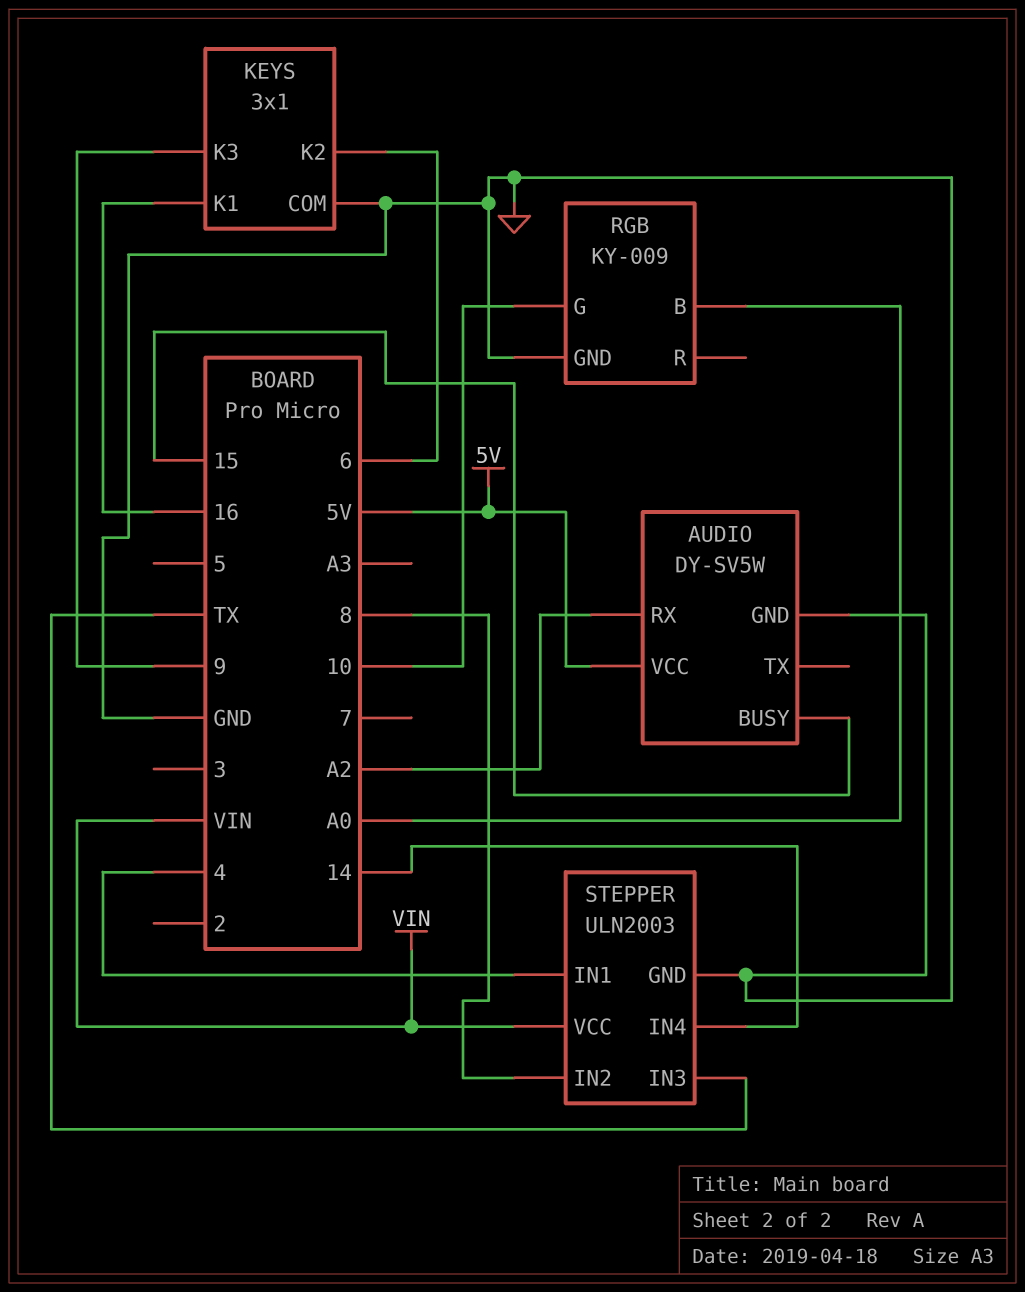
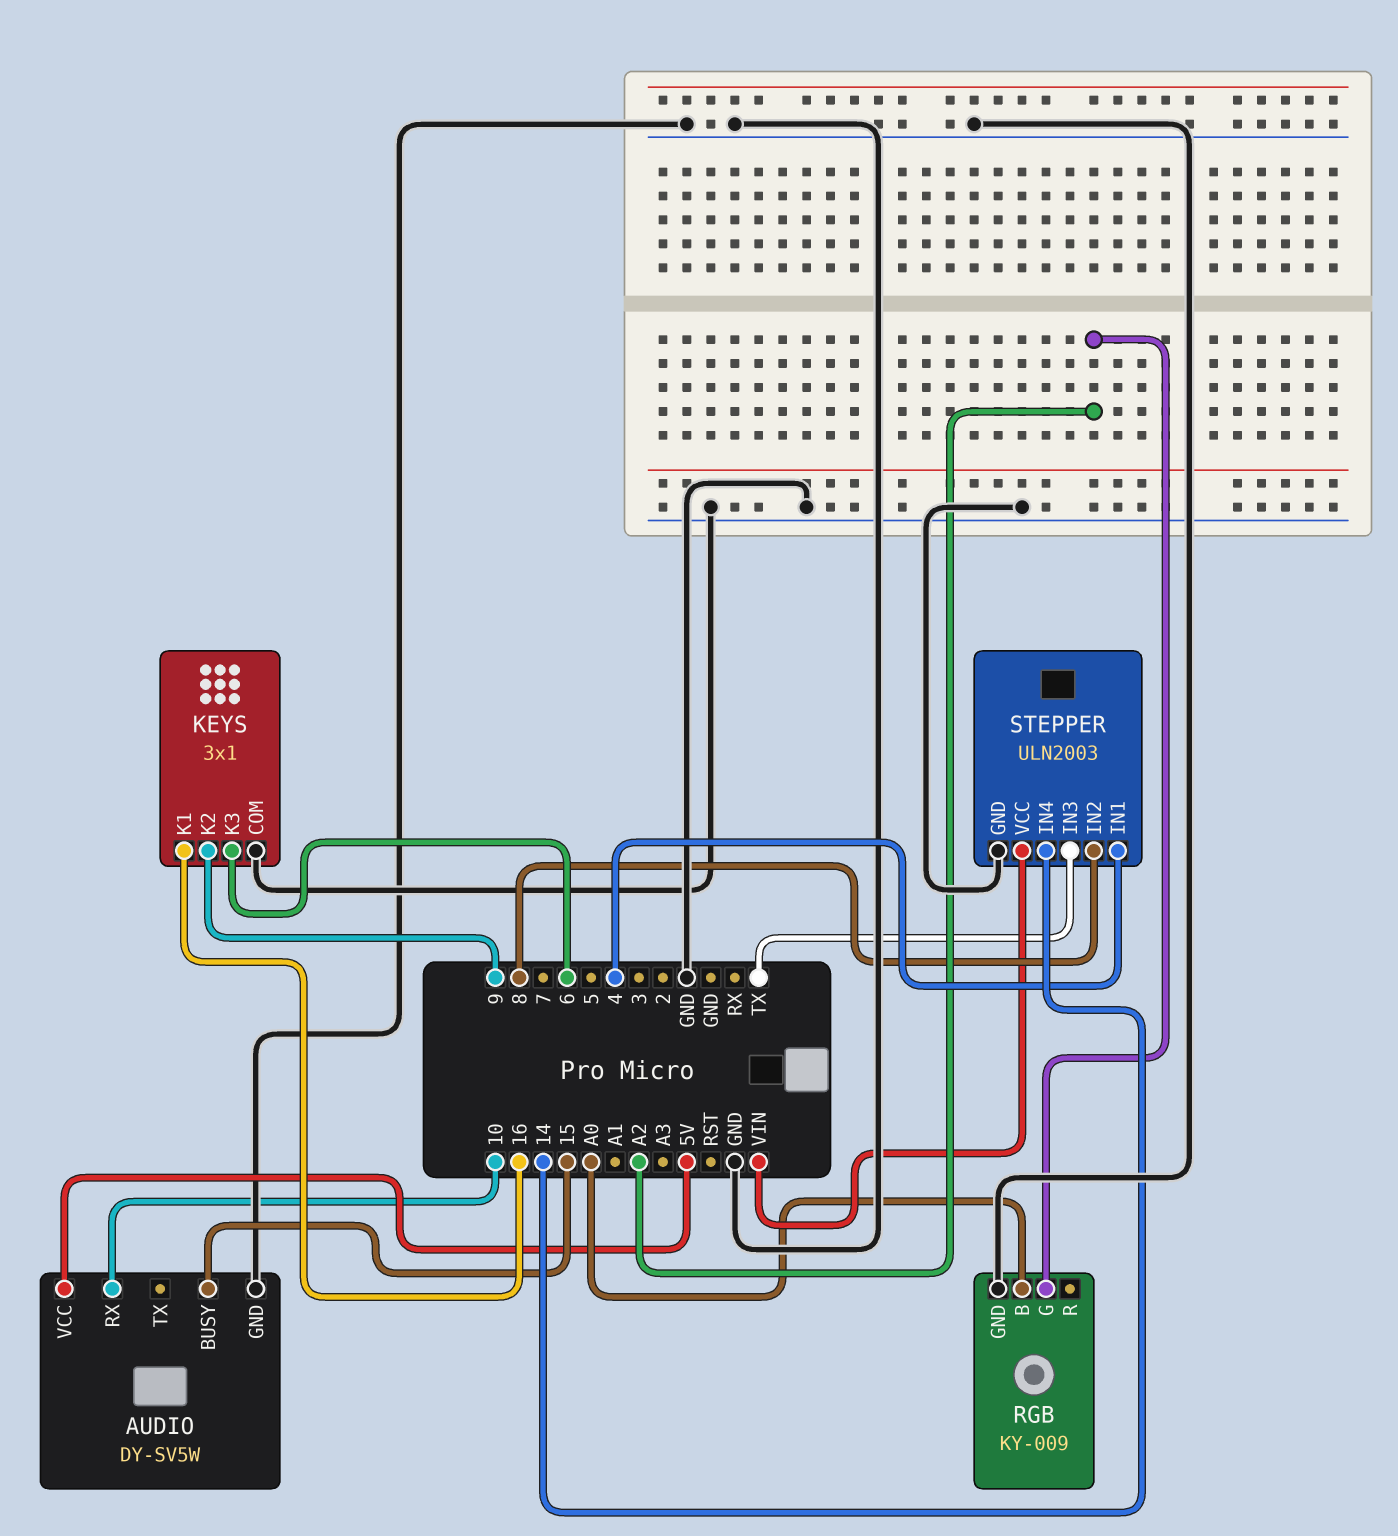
AUDIO pin RX: A2 -> 10
KEYS pin K2: 6 -> 9
KEYS pin K3: 9 -> 6
RGB pin G: 10 -> A2

